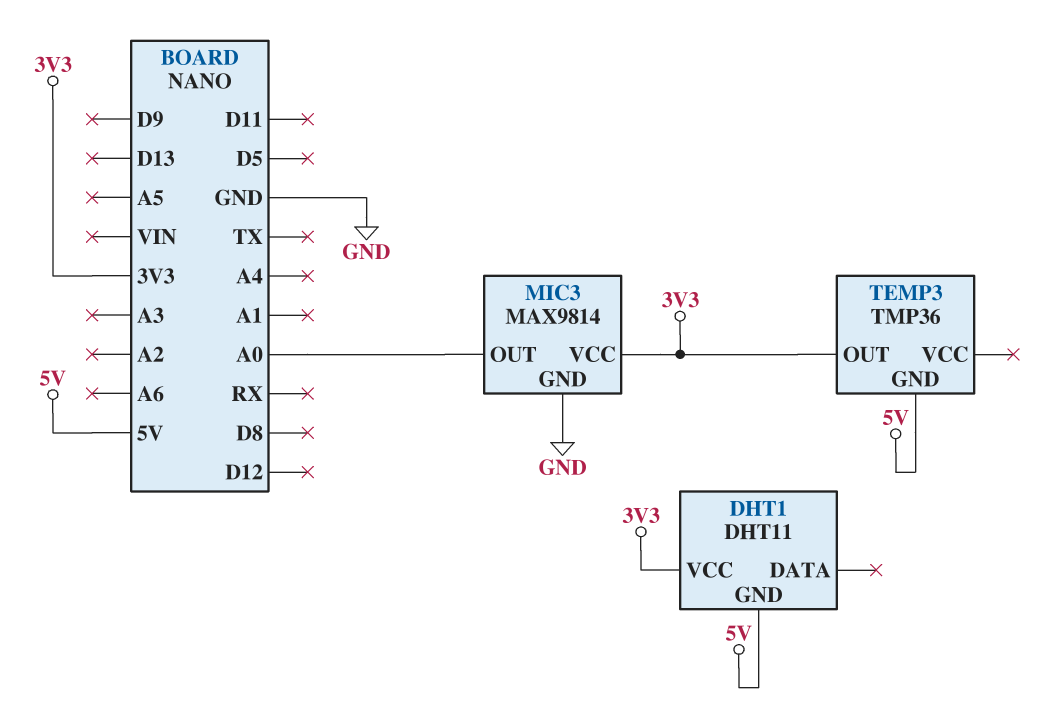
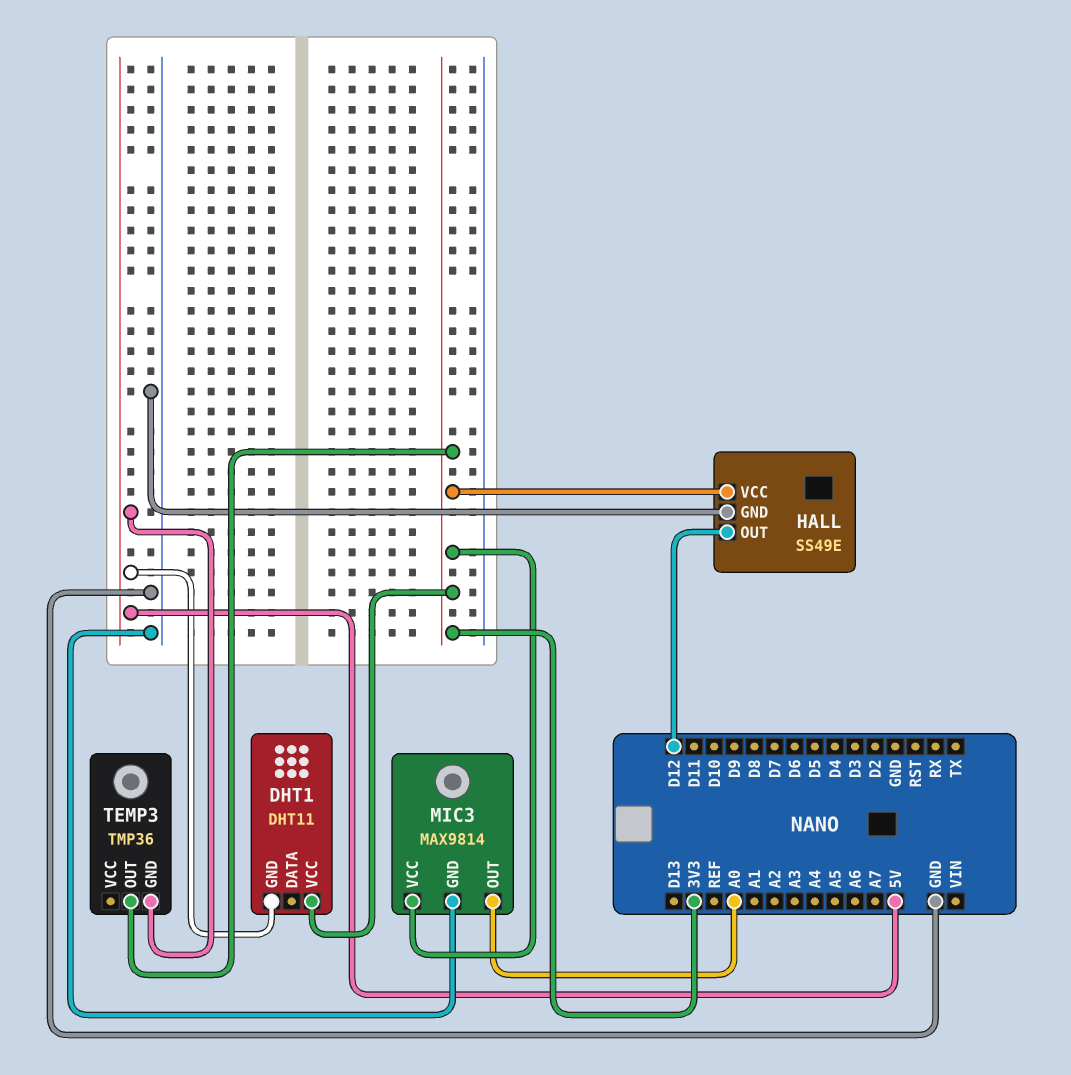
HALL: none -> SS49E
HALL pin GND: none -> GND
HALL pin OUT: none -> D12
HALL pin VCC: none -> 3V3

